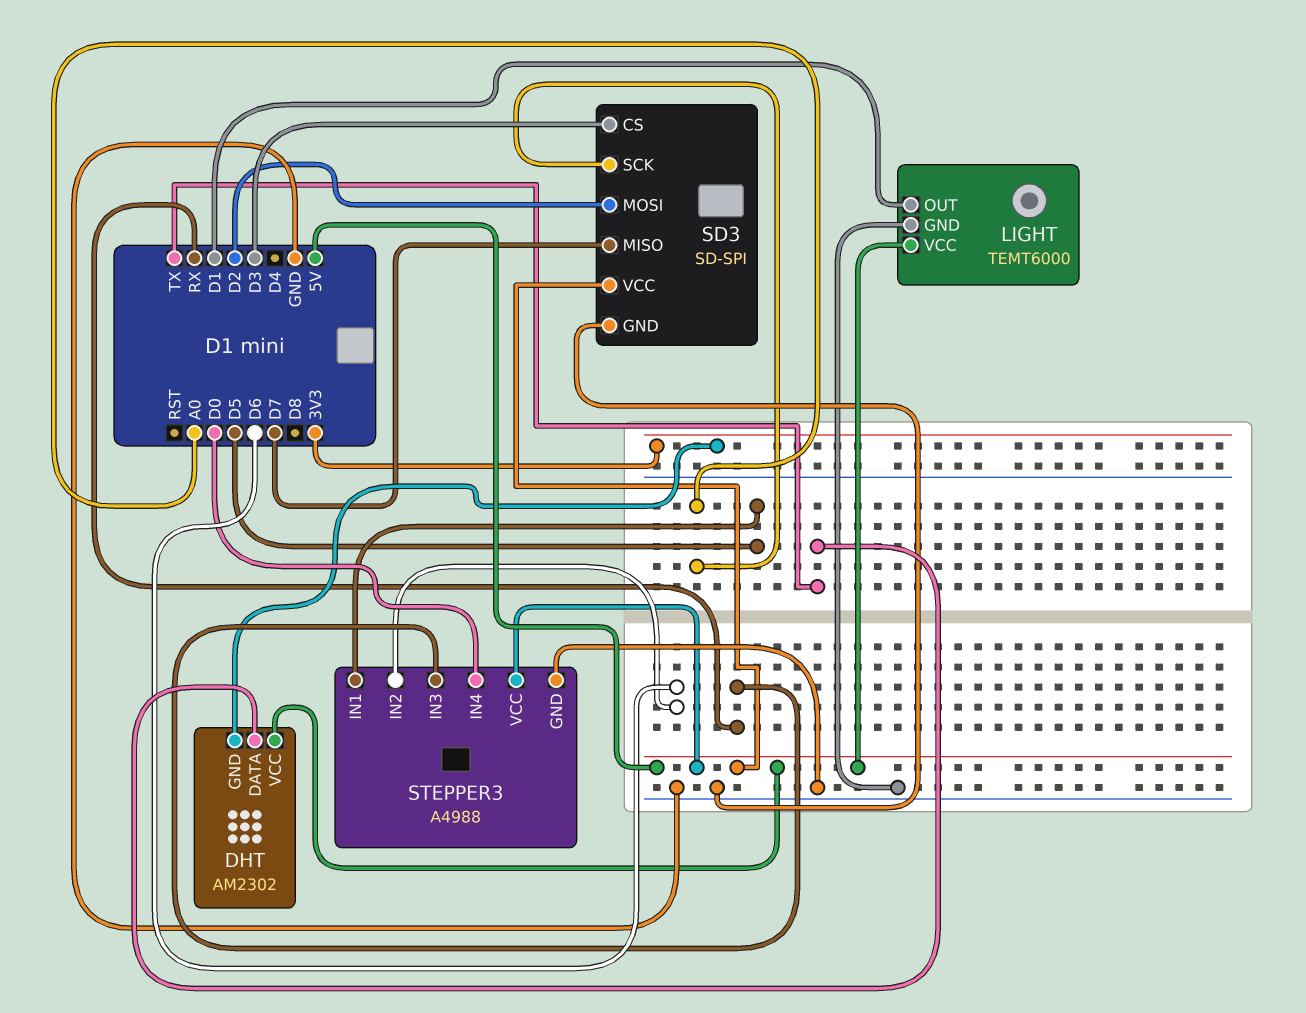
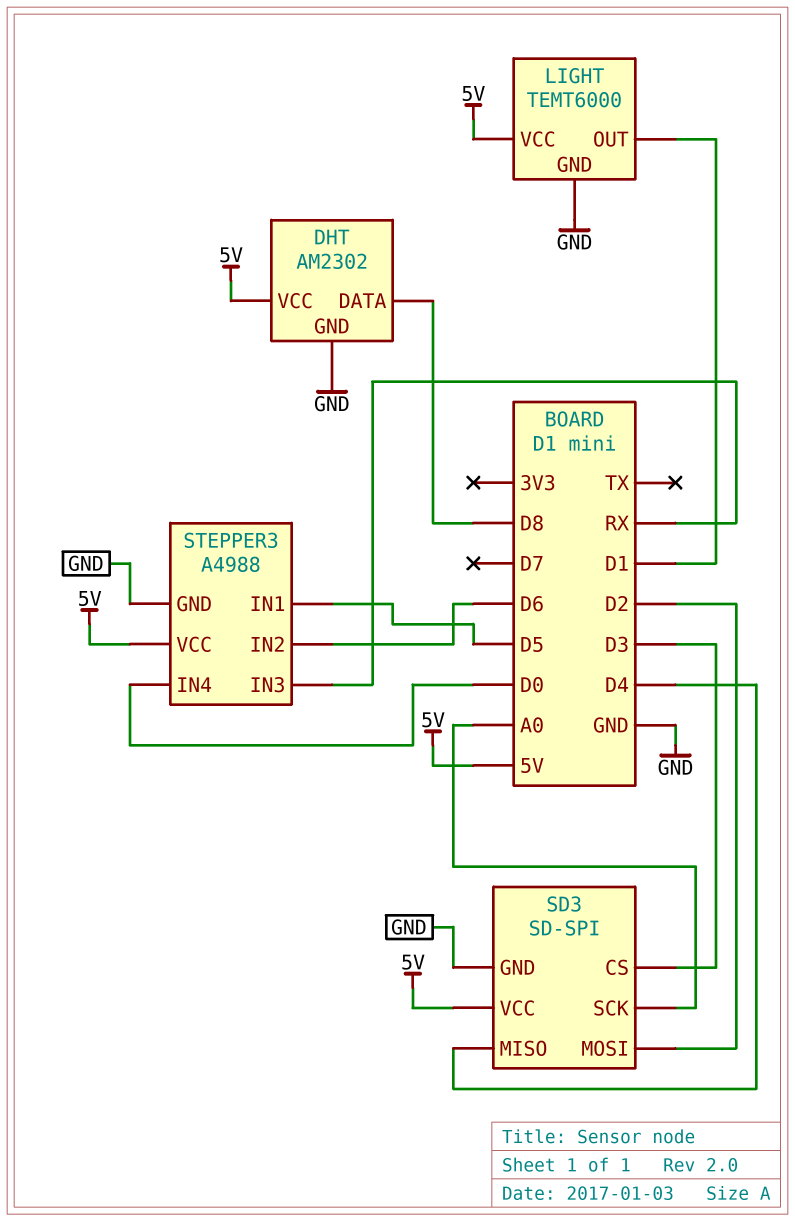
DHT pin DATA: TX -> D8
DHT pin GND: 3V3 -> GND
SD3 pin MISO: D7 -> D4

